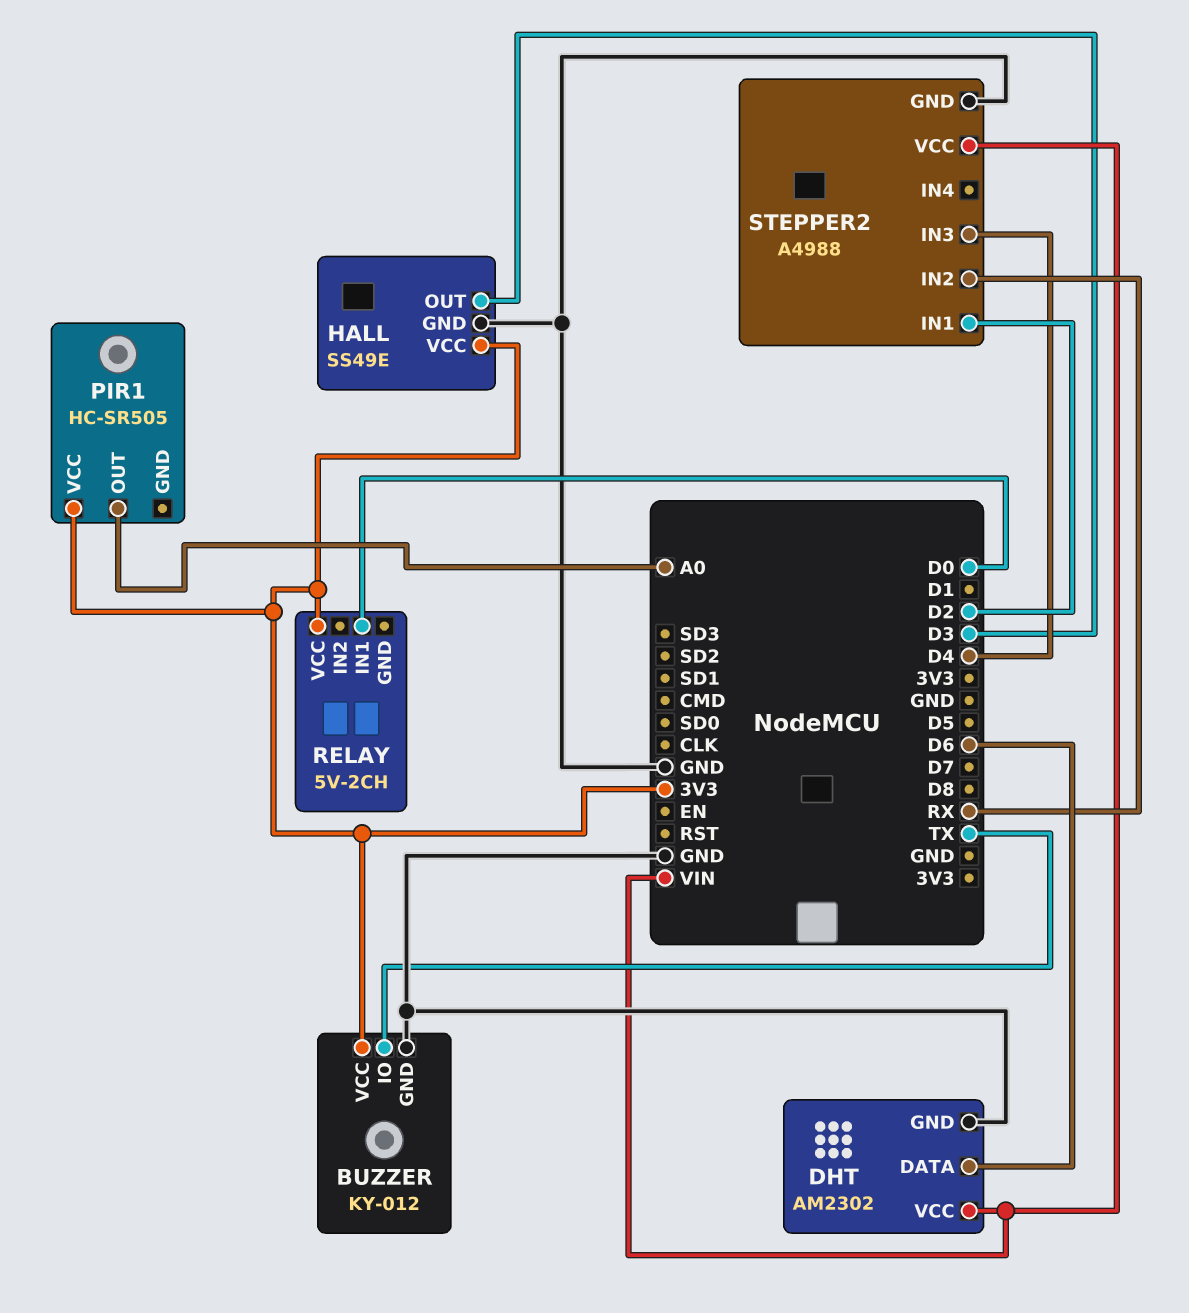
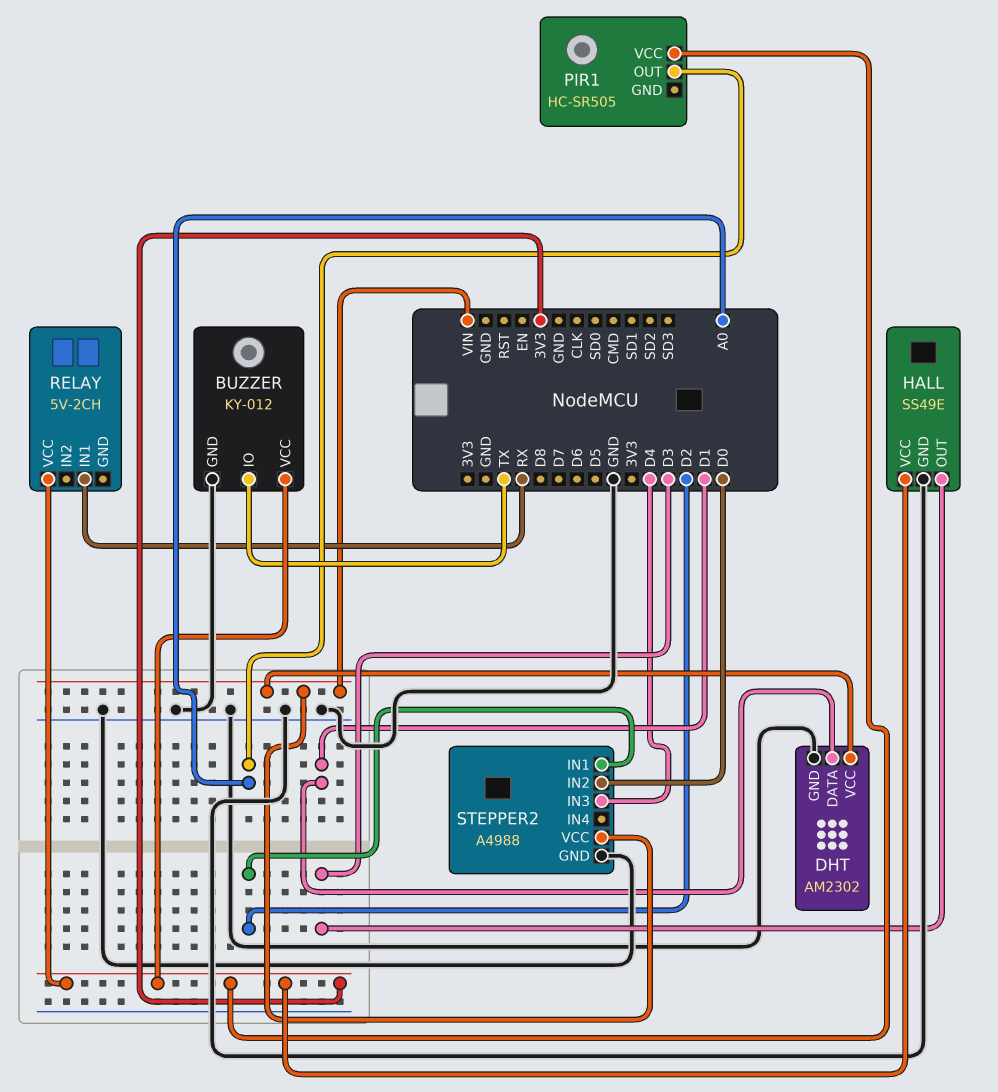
DHT pin DATA: D6 -> D1
RELAY pin IN1: D0 -> RX
STEPPER2 pin IN2: RX -> D0

